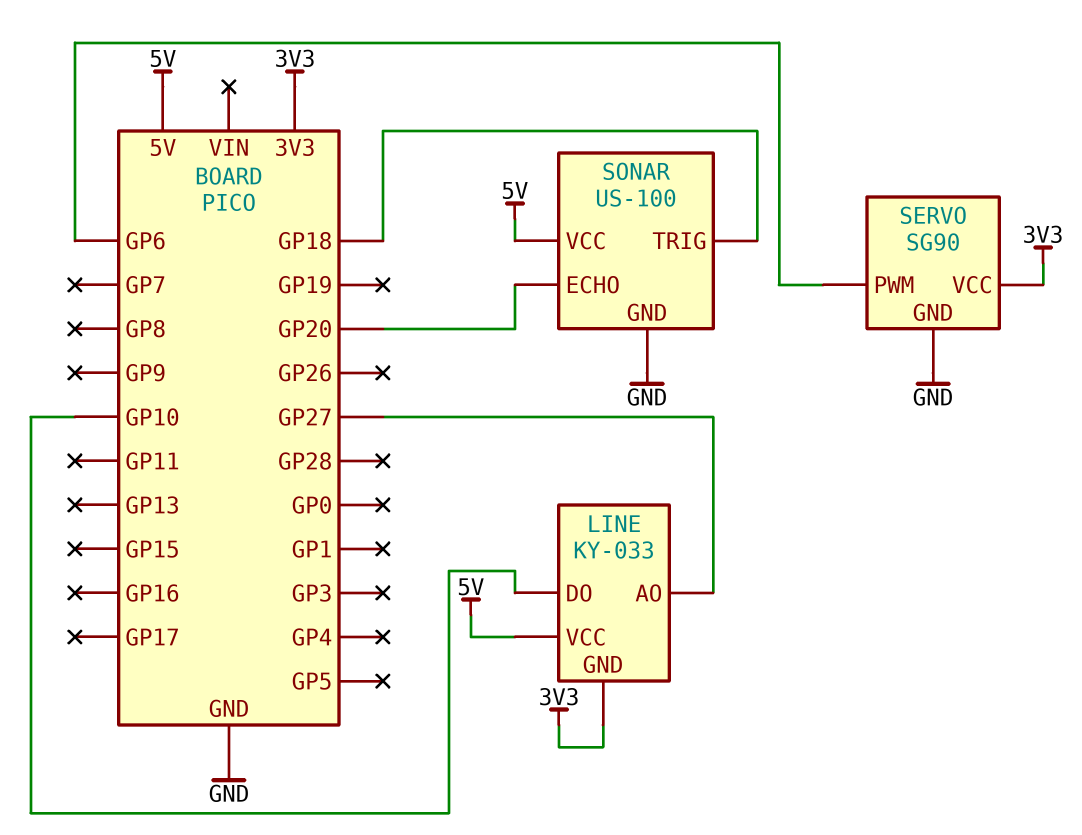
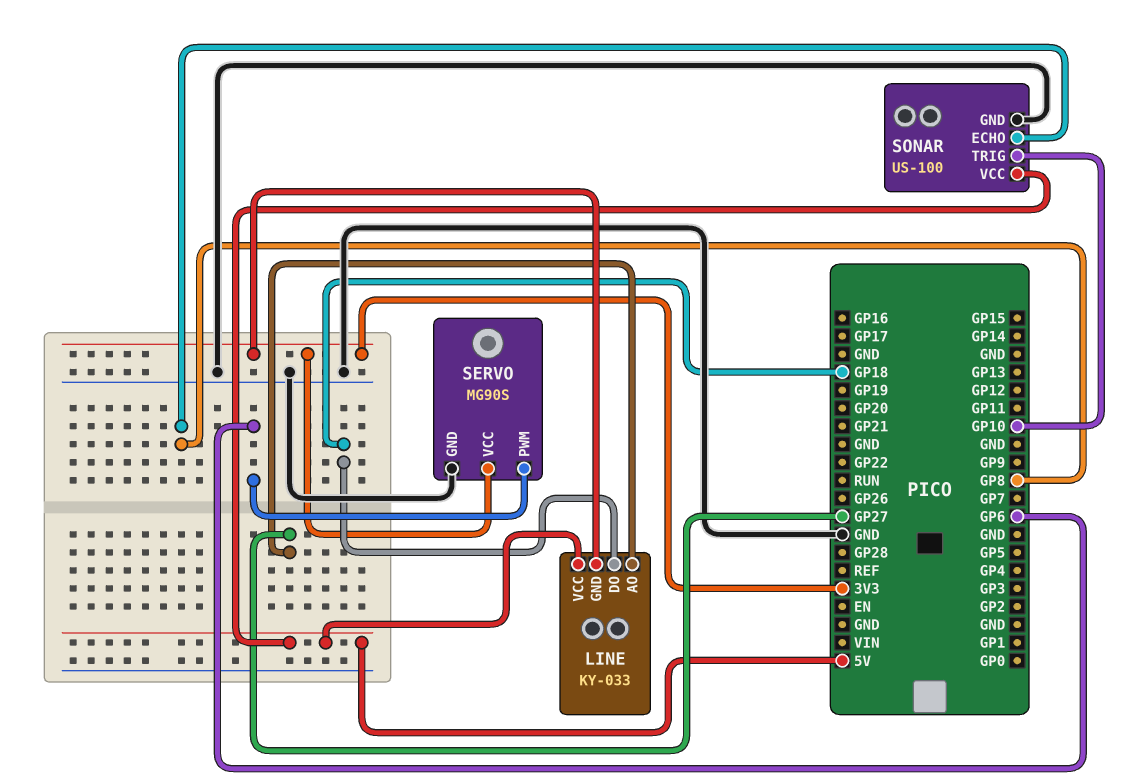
LINE pin DO: GP10 -> GP18
SERVO: SG90 -> MG90S
SONAR pin ECHO: GP20 -> GP8
SONAR pin TRIG: GP18 -> GP10

